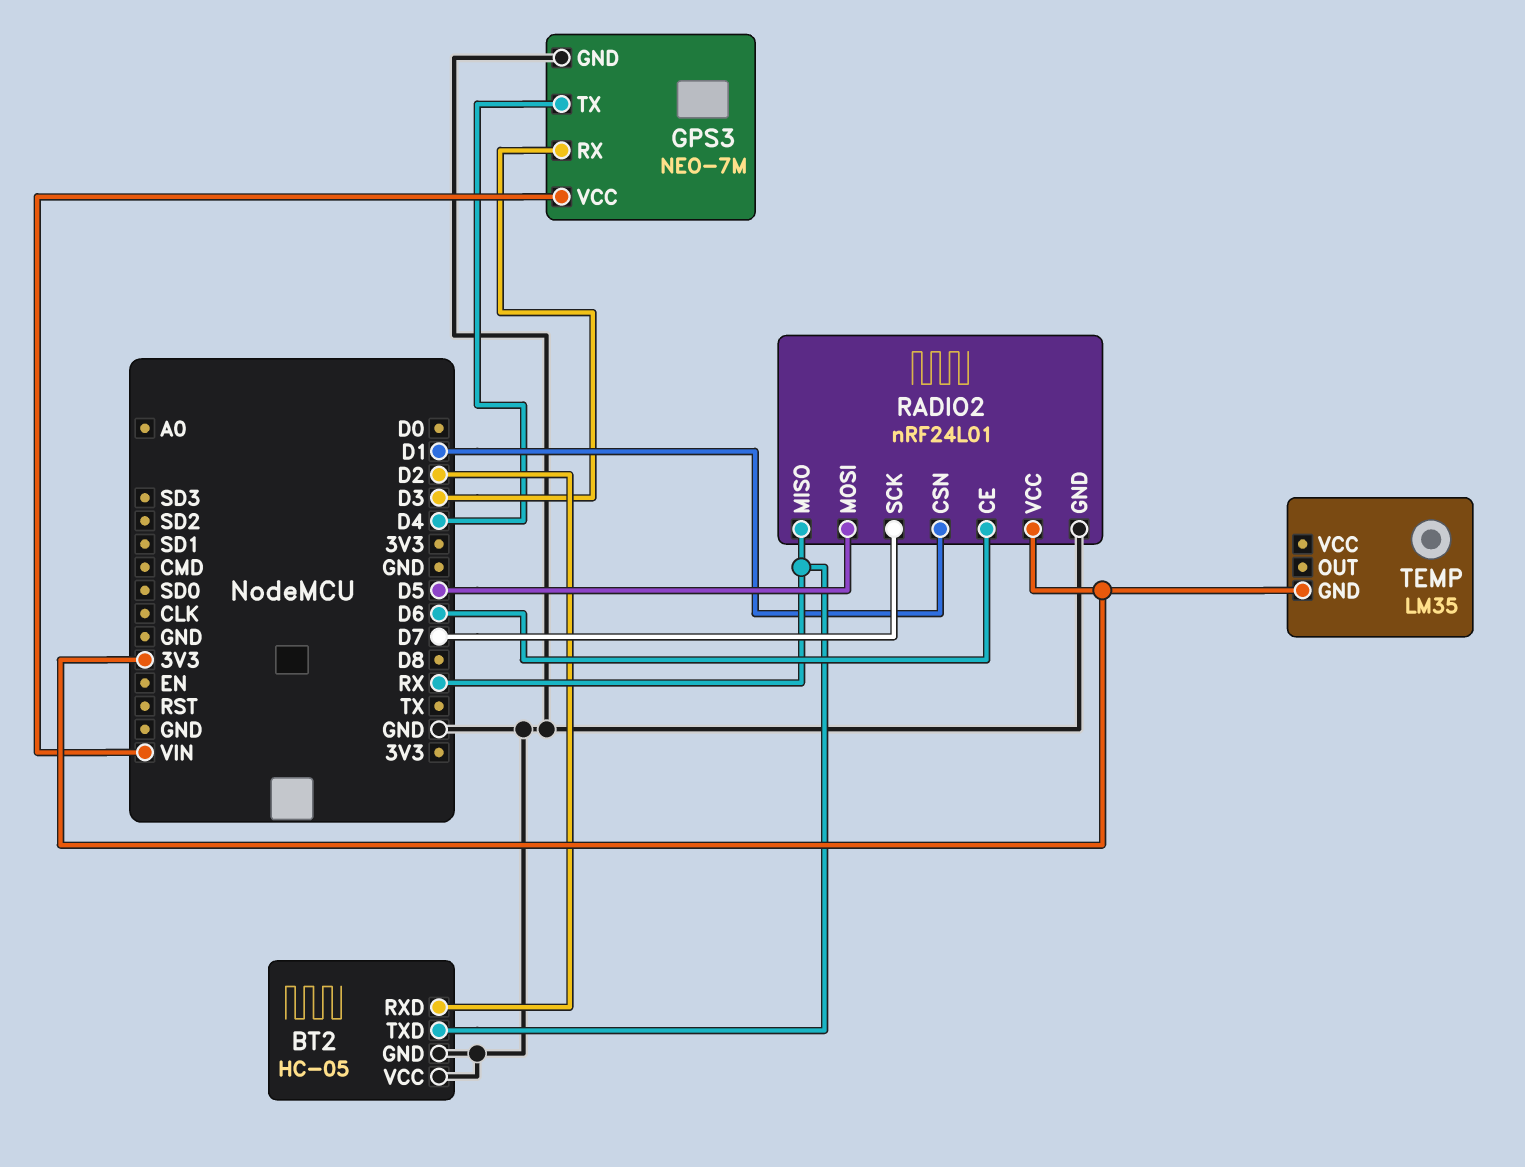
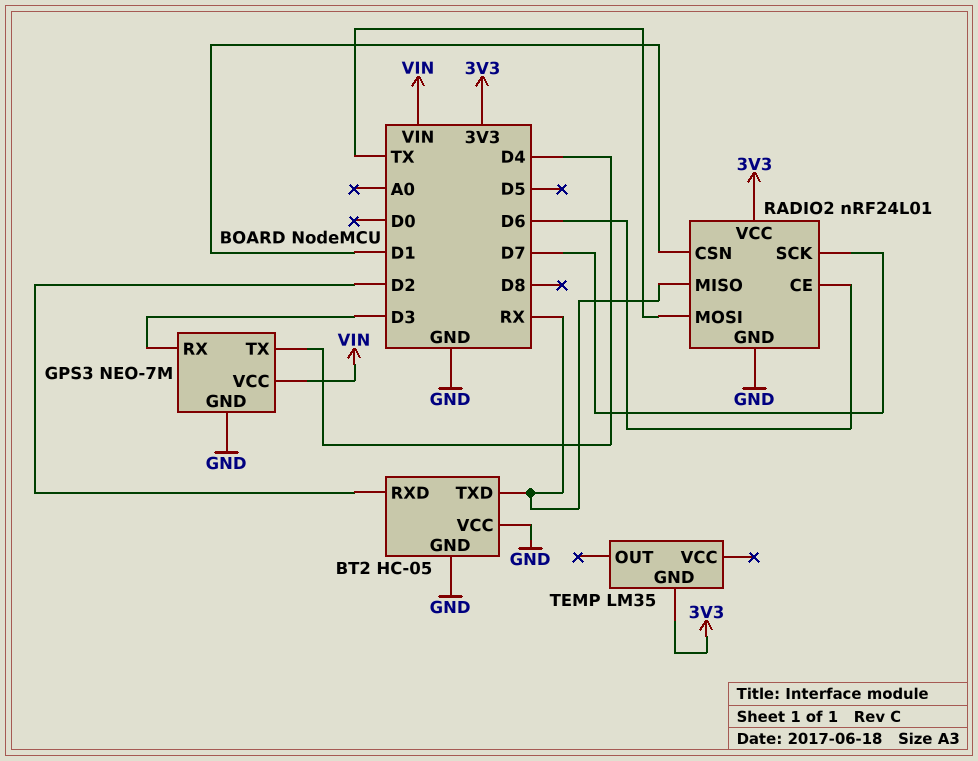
RADIO2 pin MOSI: D5 -> TX

